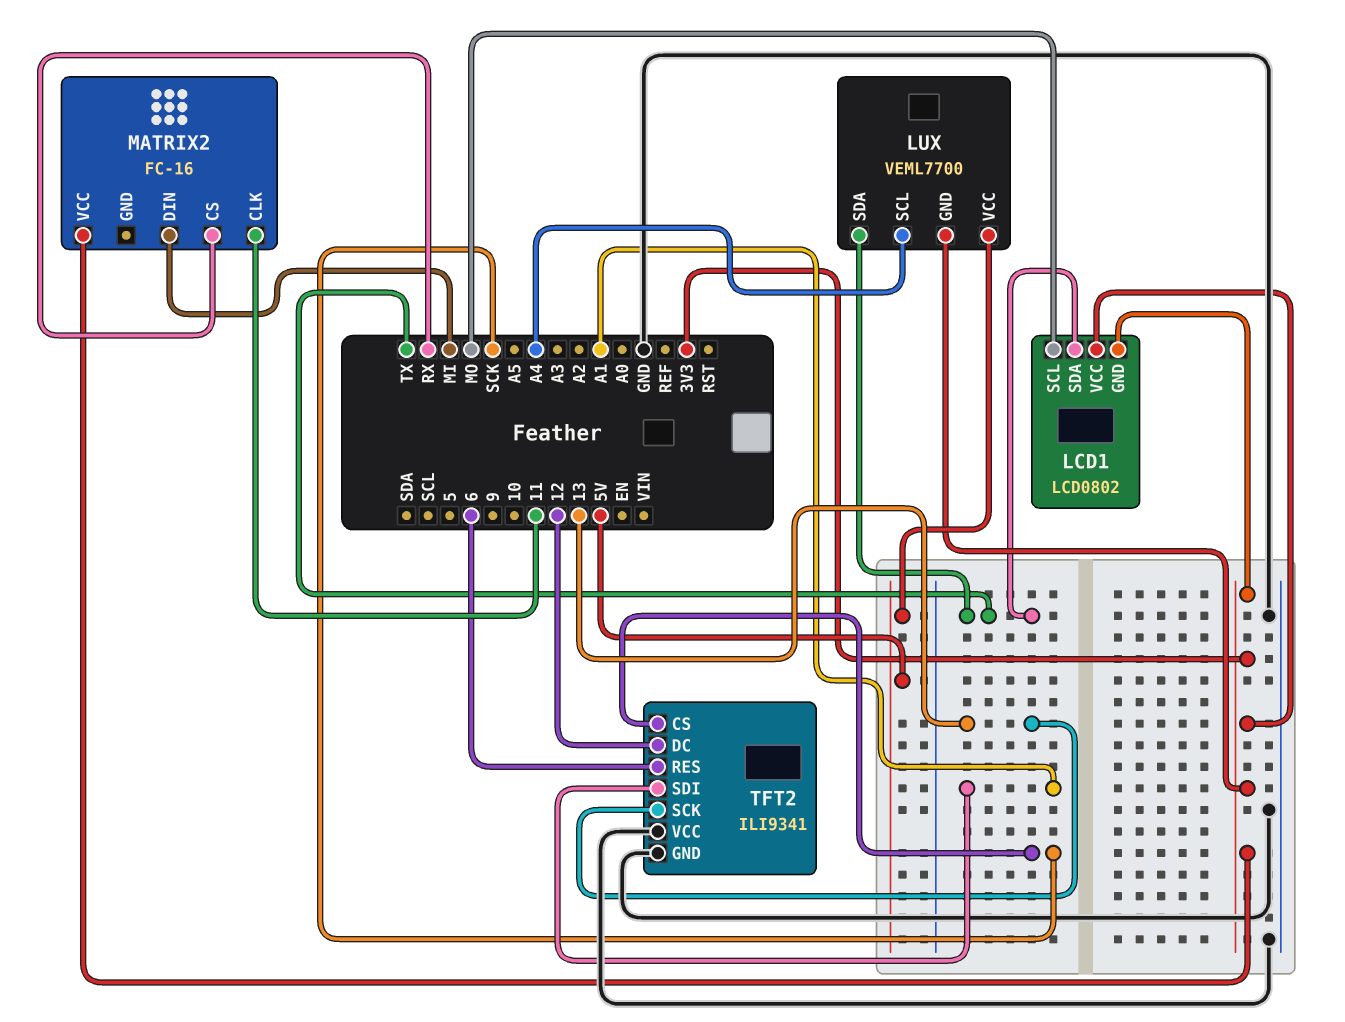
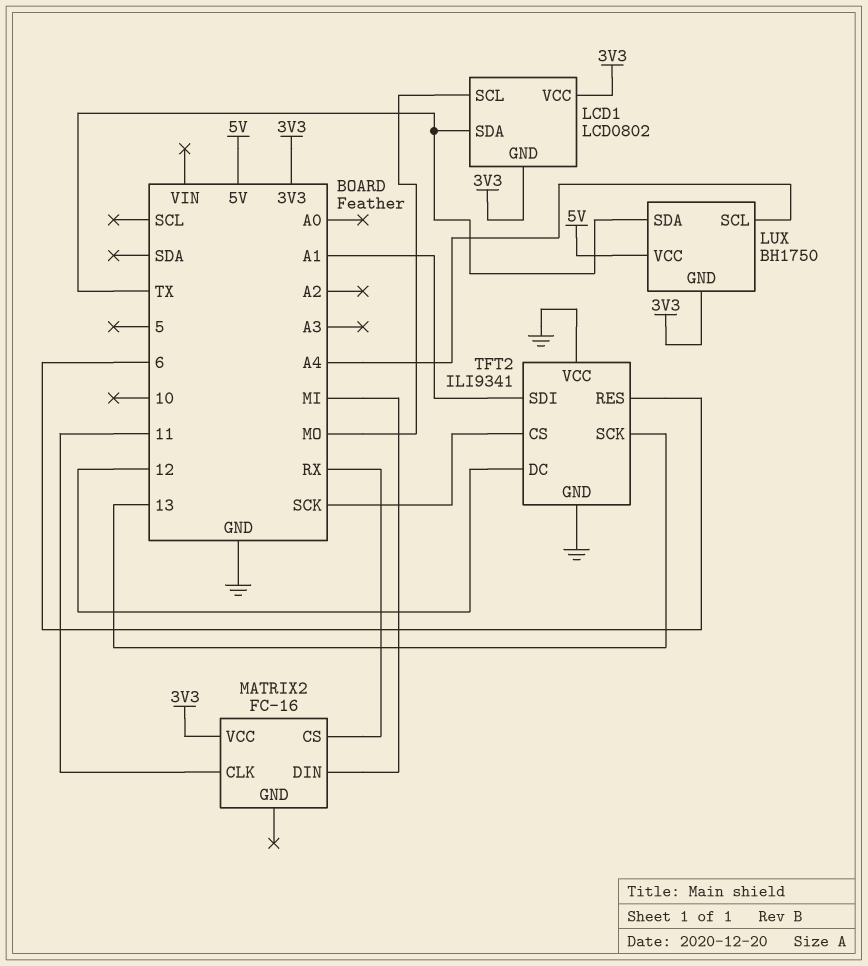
LUX: VEML7700 -> BH1750

